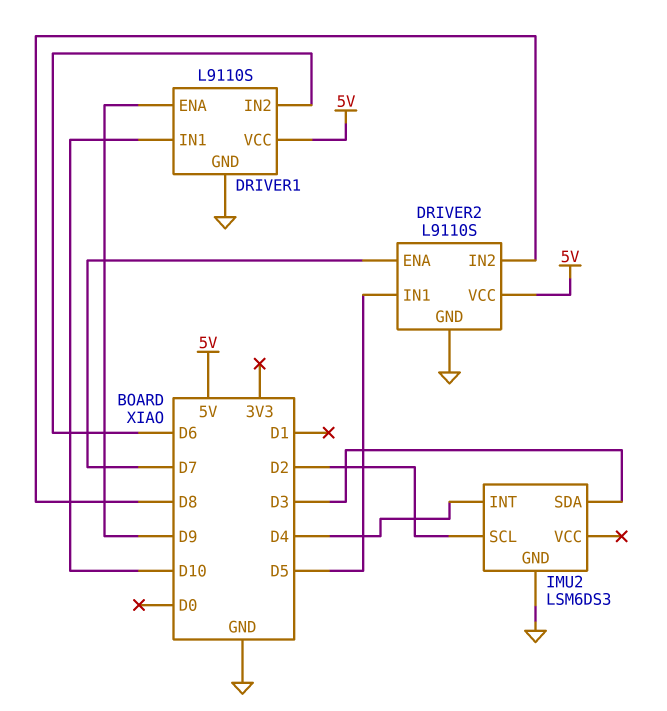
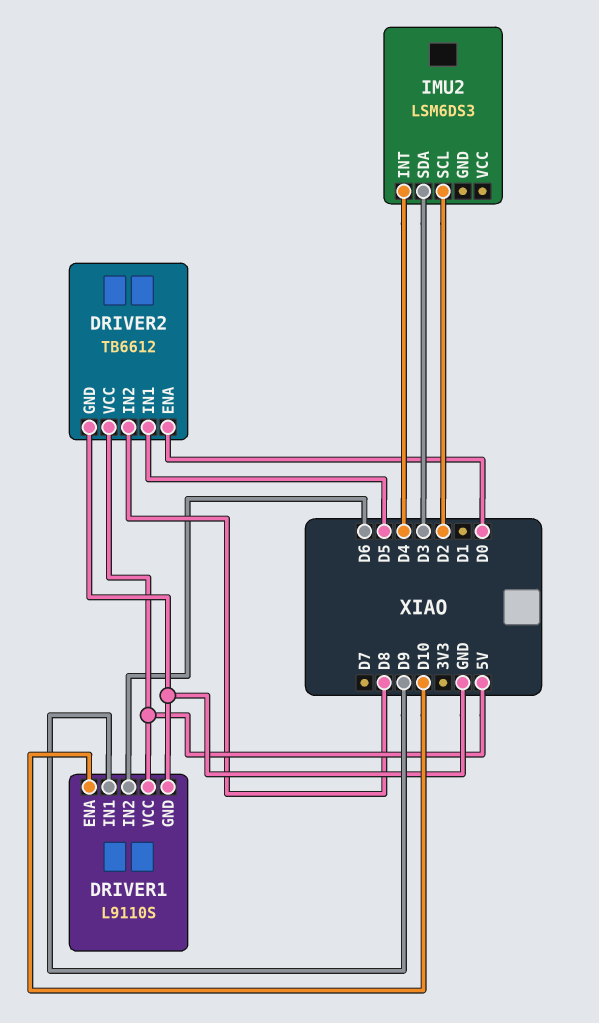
DRIVER1 pin ENA: D9 -> D10
DRIVER1 pin IN1: D10 -> D9
DRIVER2: L9110S -> TB6612
DRIVER2 pin ENA: D7 -> D0
IMU2 pin GND: GND -> none

